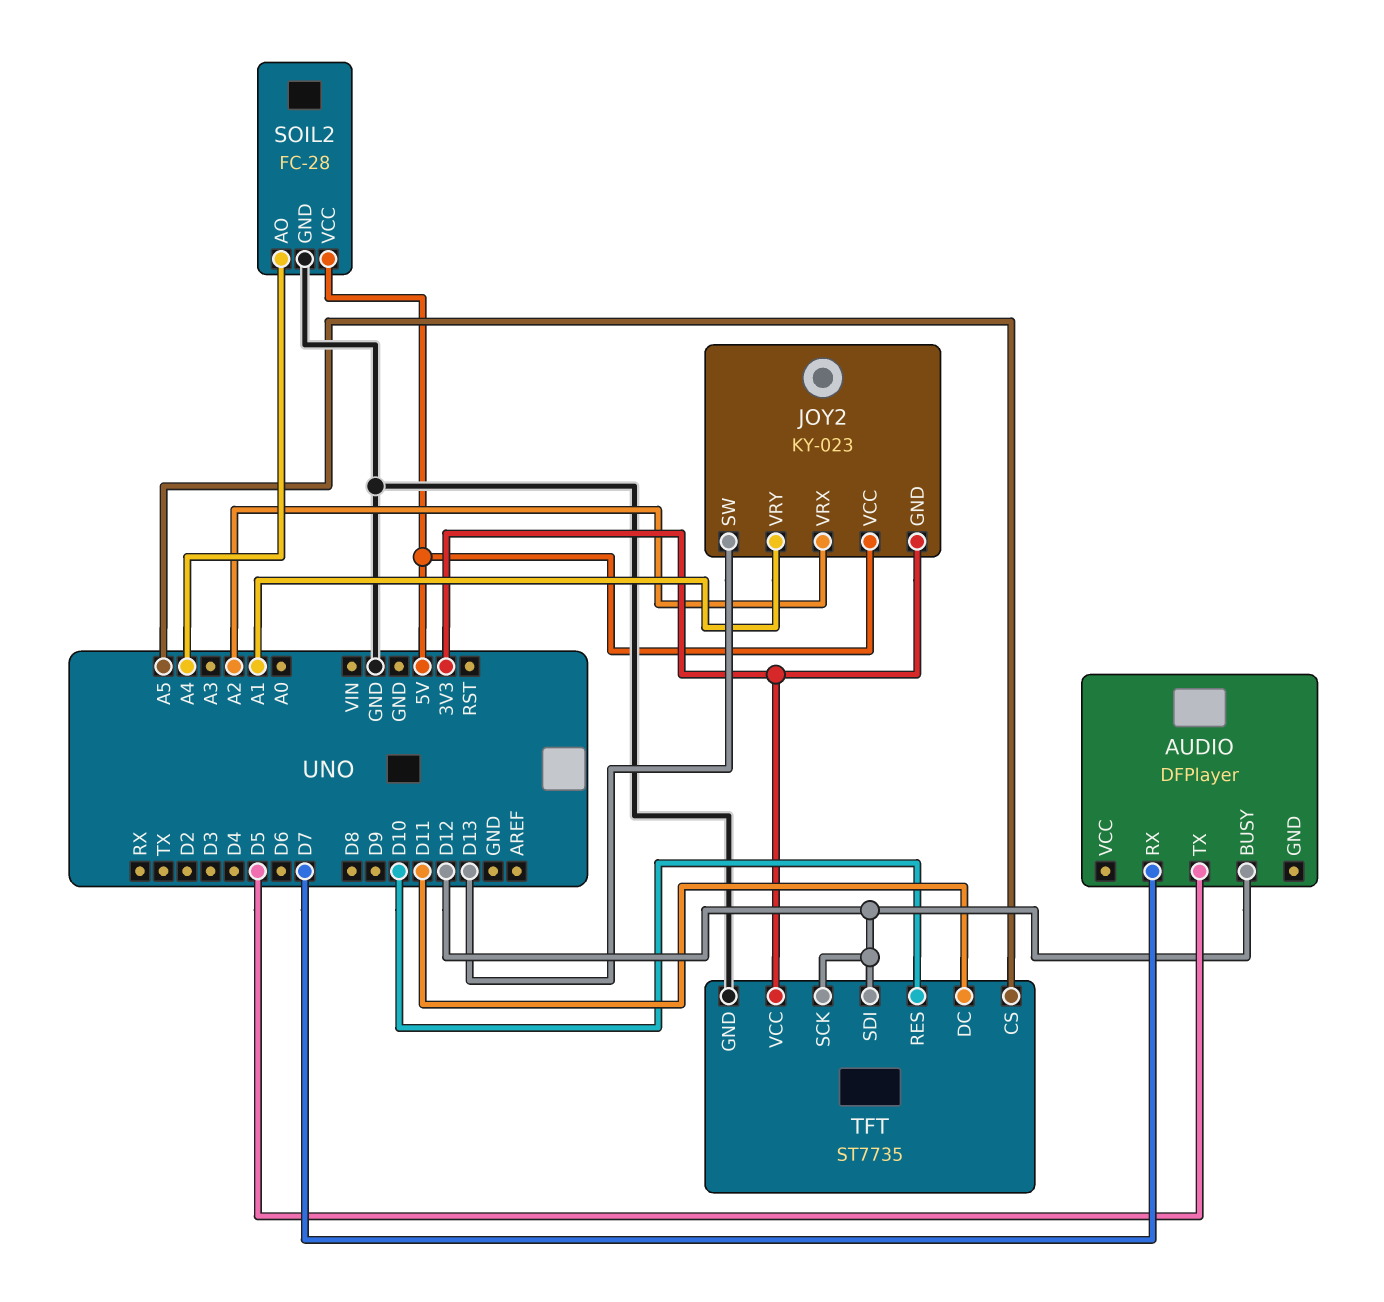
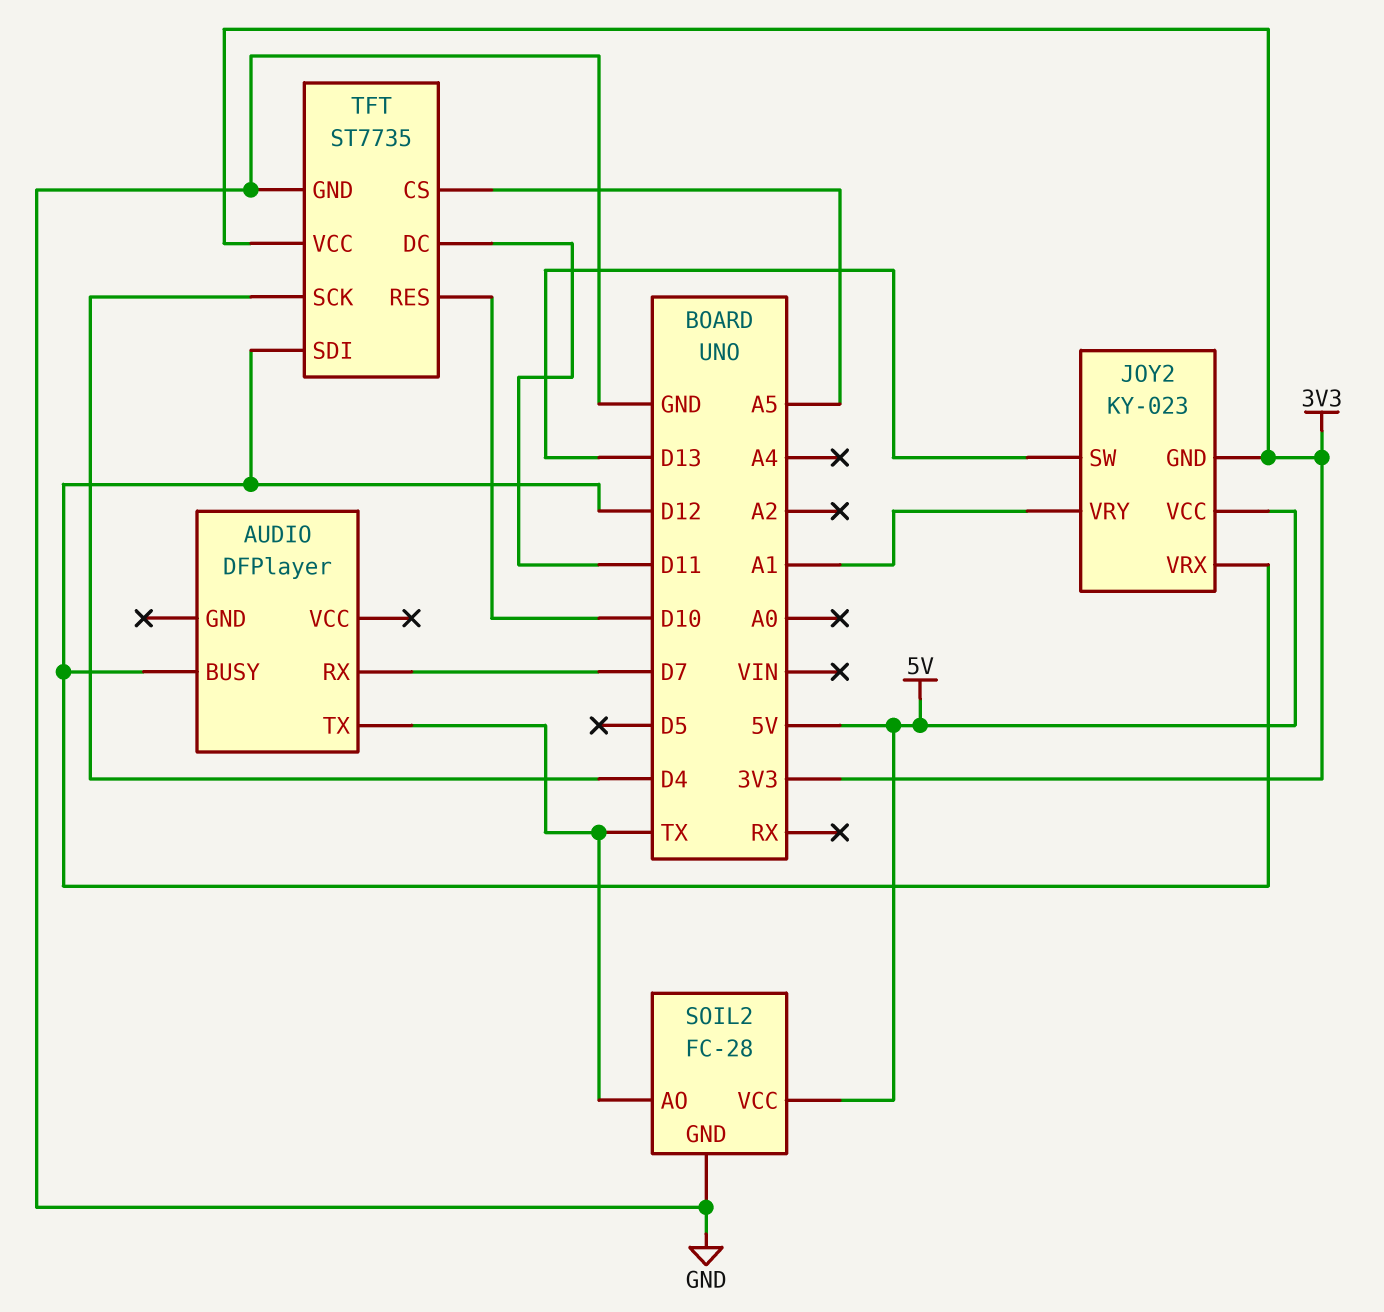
AUDIO pin TX: D5 -> TX
JOY2 pin VRX: A2 -> D12
SOIL2 pin AO: A4 -> TX
TFT pin SCK: D12 -> D4

